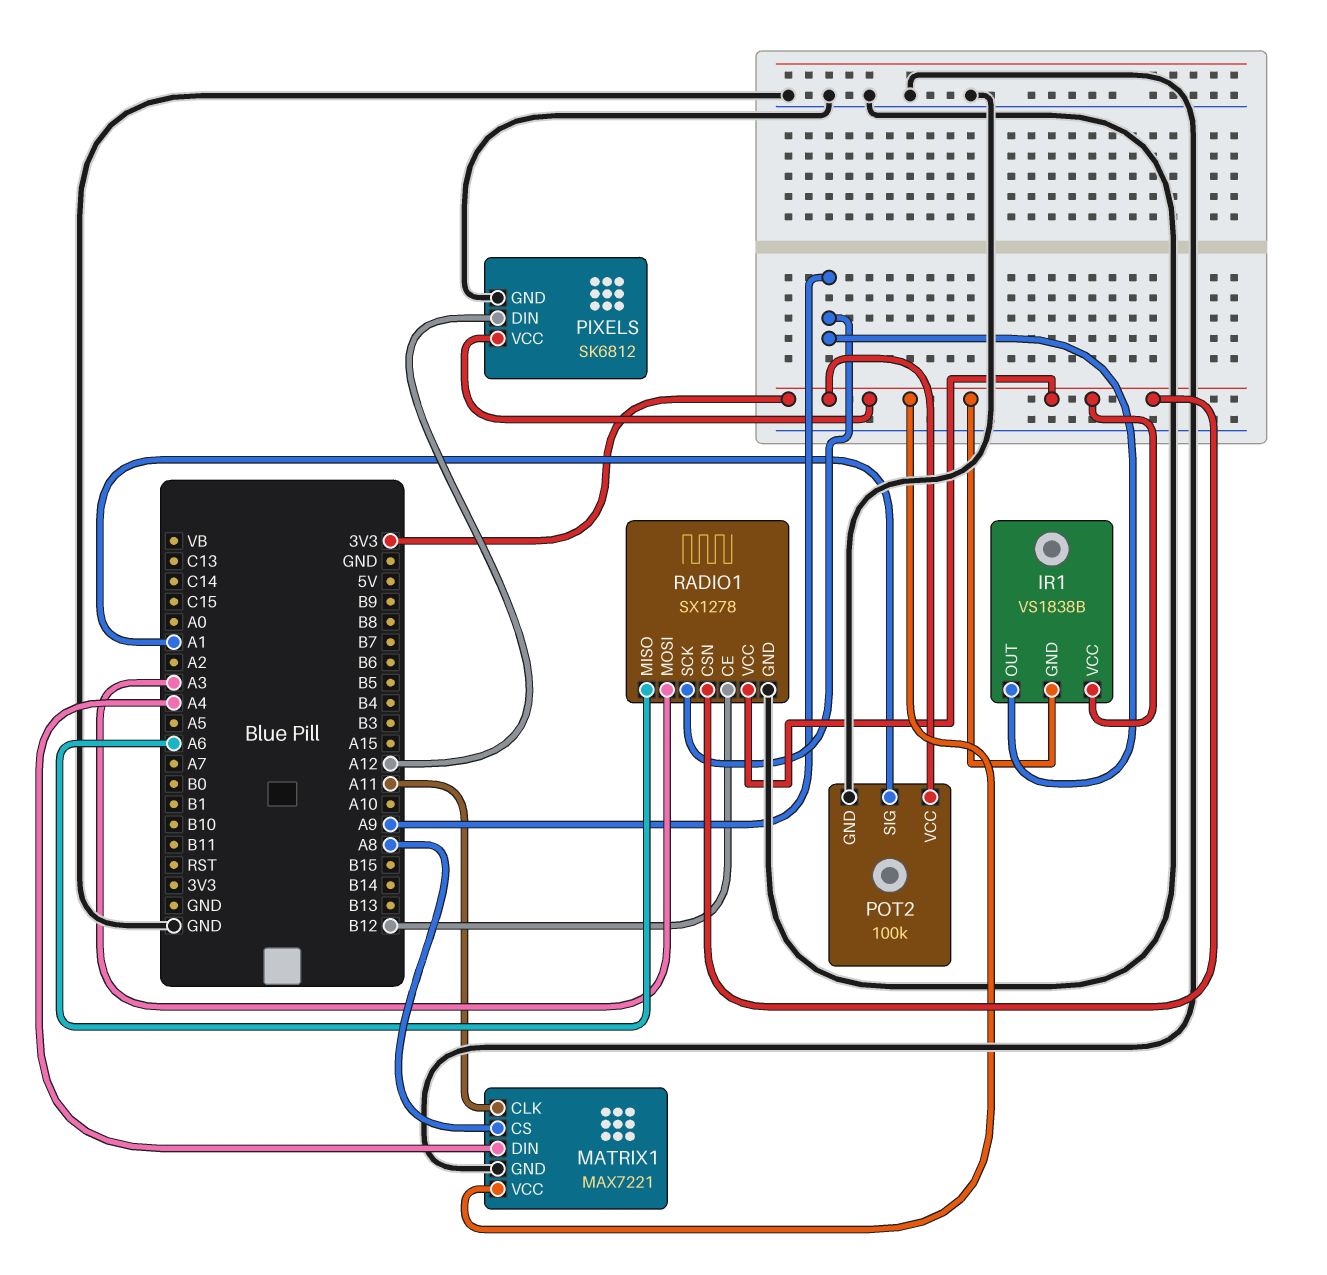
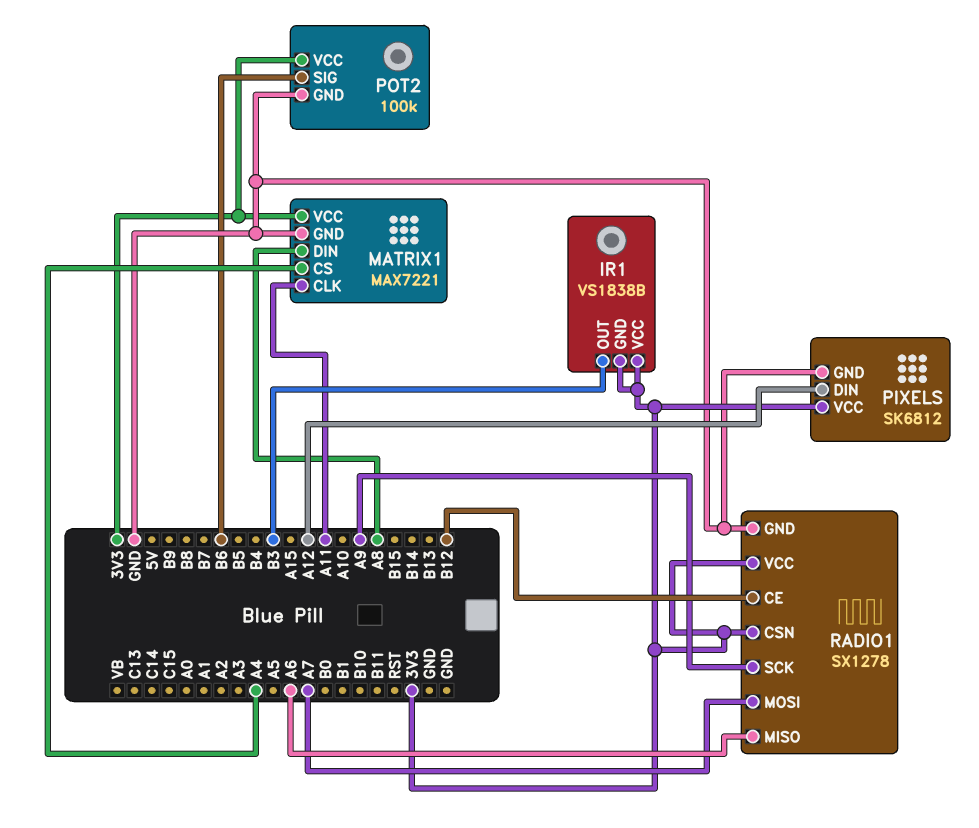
IR1 pin OUT: A9 -> B3
MATRIX1 pin CS: A8 -> A4
MATRIX1 pin DIN: A4 -> A8
POT2 pin SIG: A1 -> B6
RADIO1 pin MOSI: A3 -> A7

